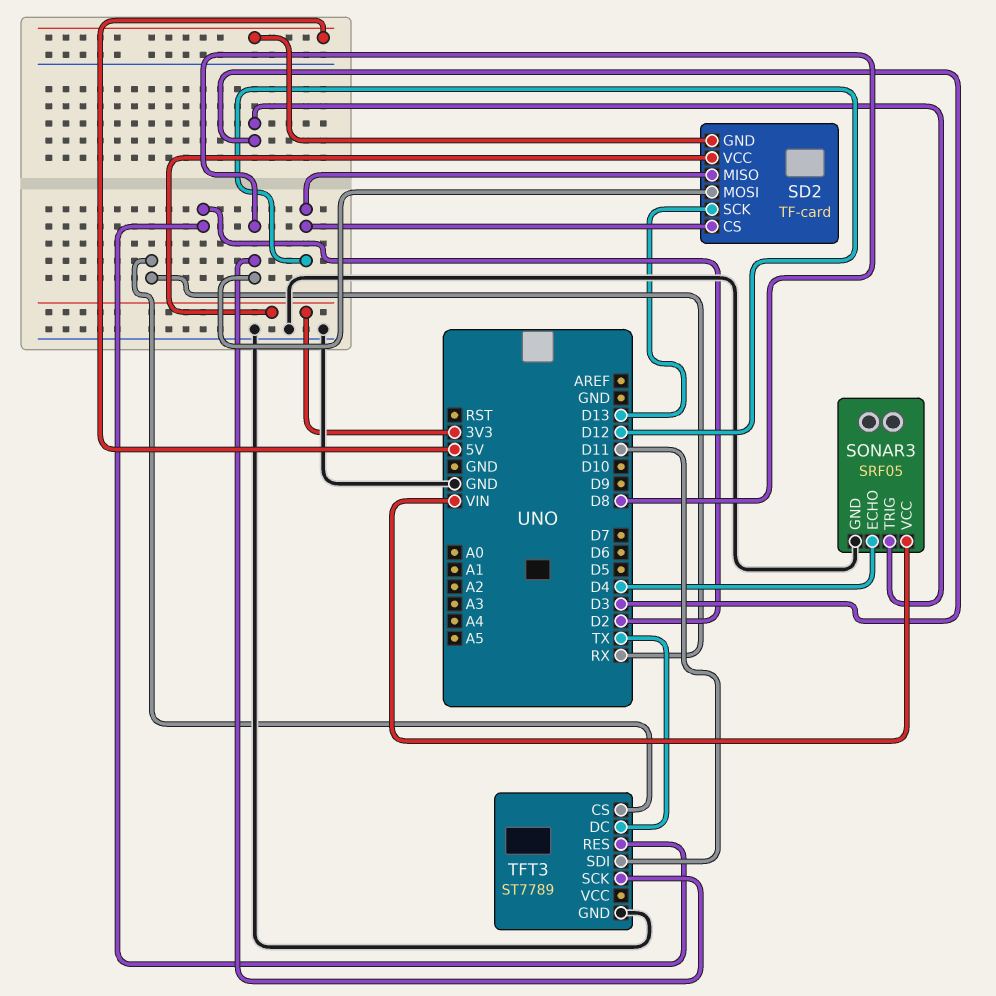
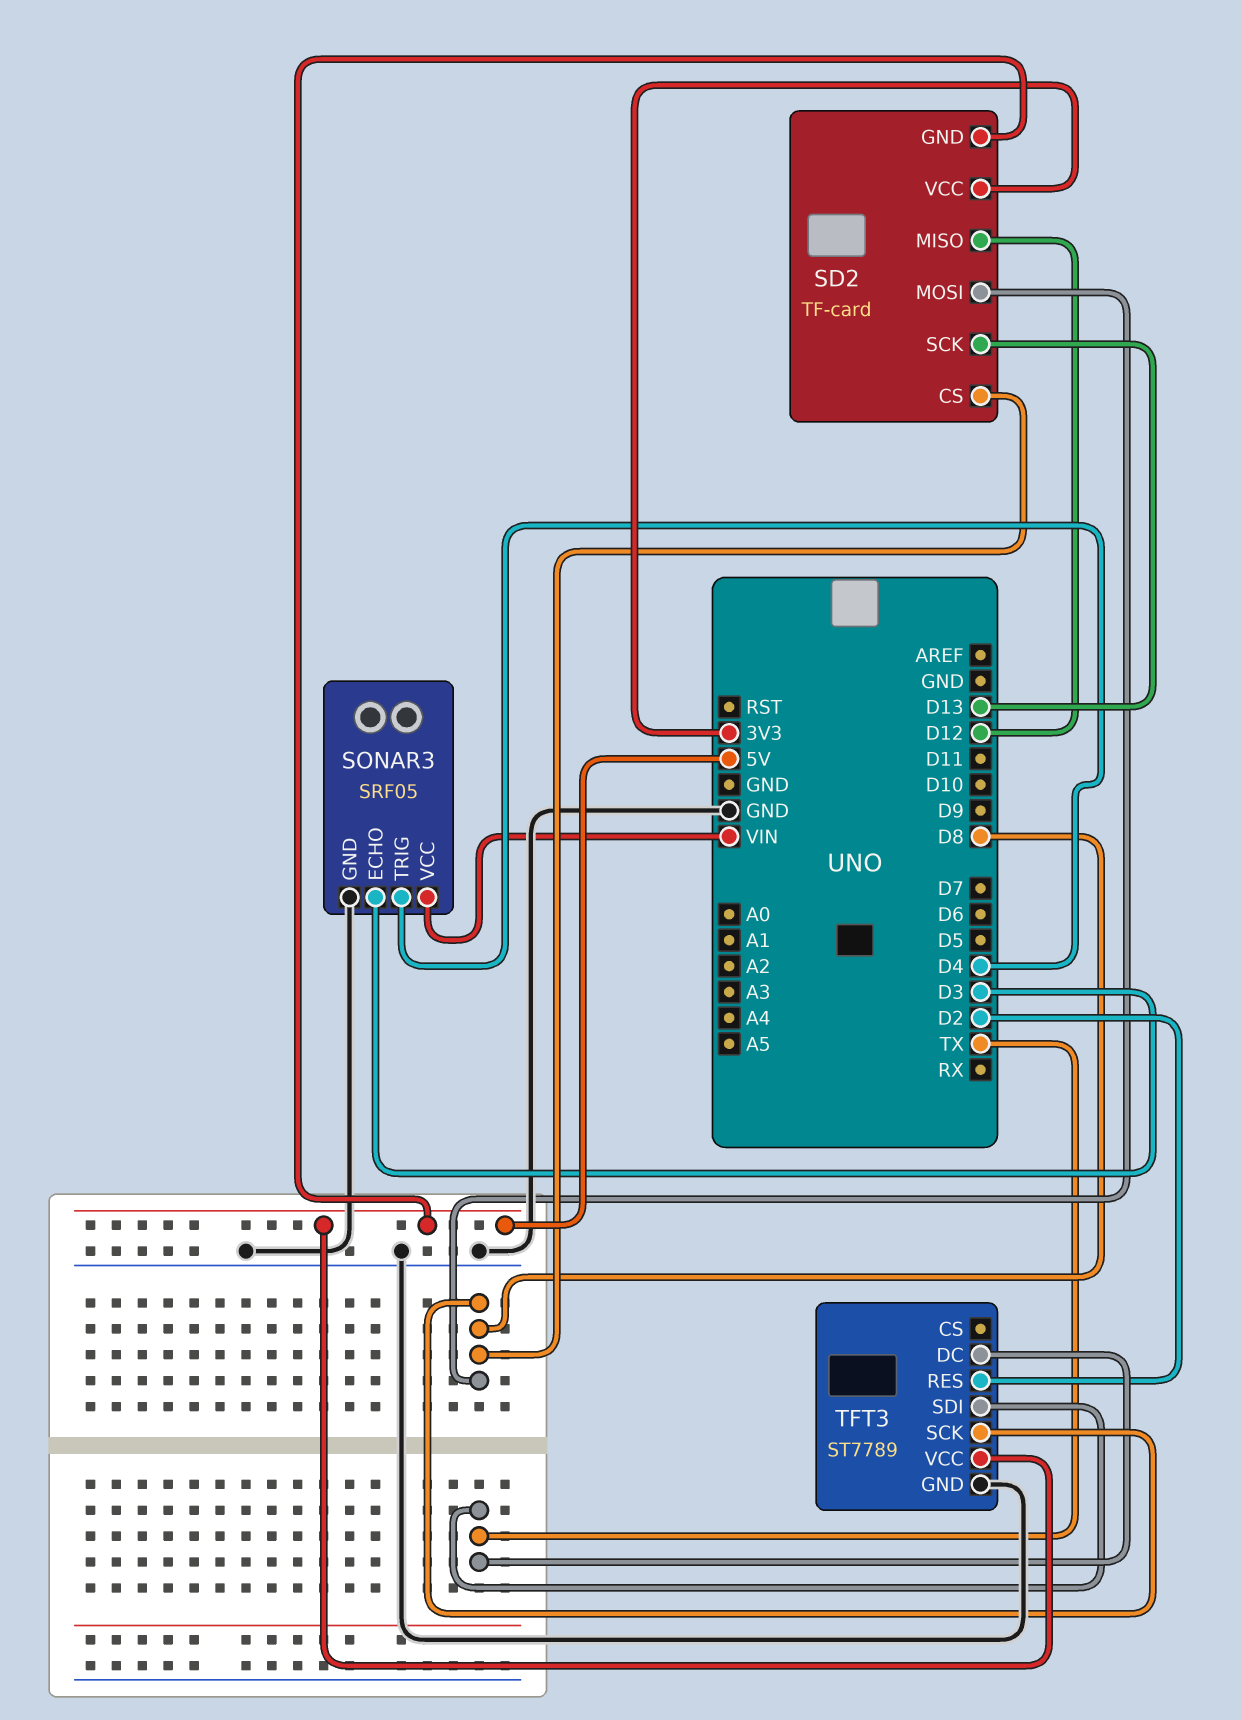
SD2 pin CS: D12 -> D8
SONAR3 pin ECHO: D4 -> D3
SONAR3 pin TRIG: D3 -> D4
TFT3 pin CS: RX -> none
TFT3 pin SDI: D11 -> TX
TFT3 pin VCC: none -> 5V

